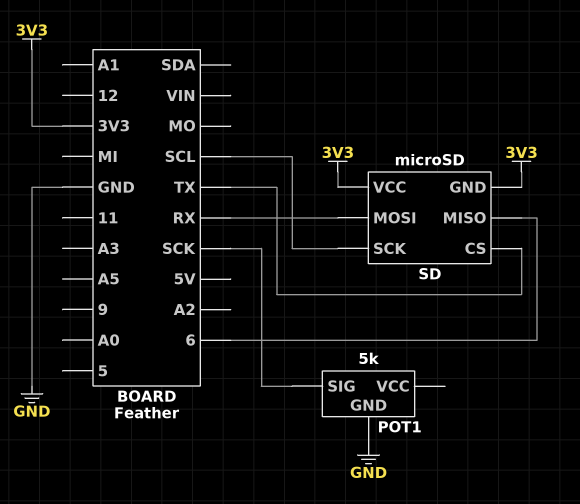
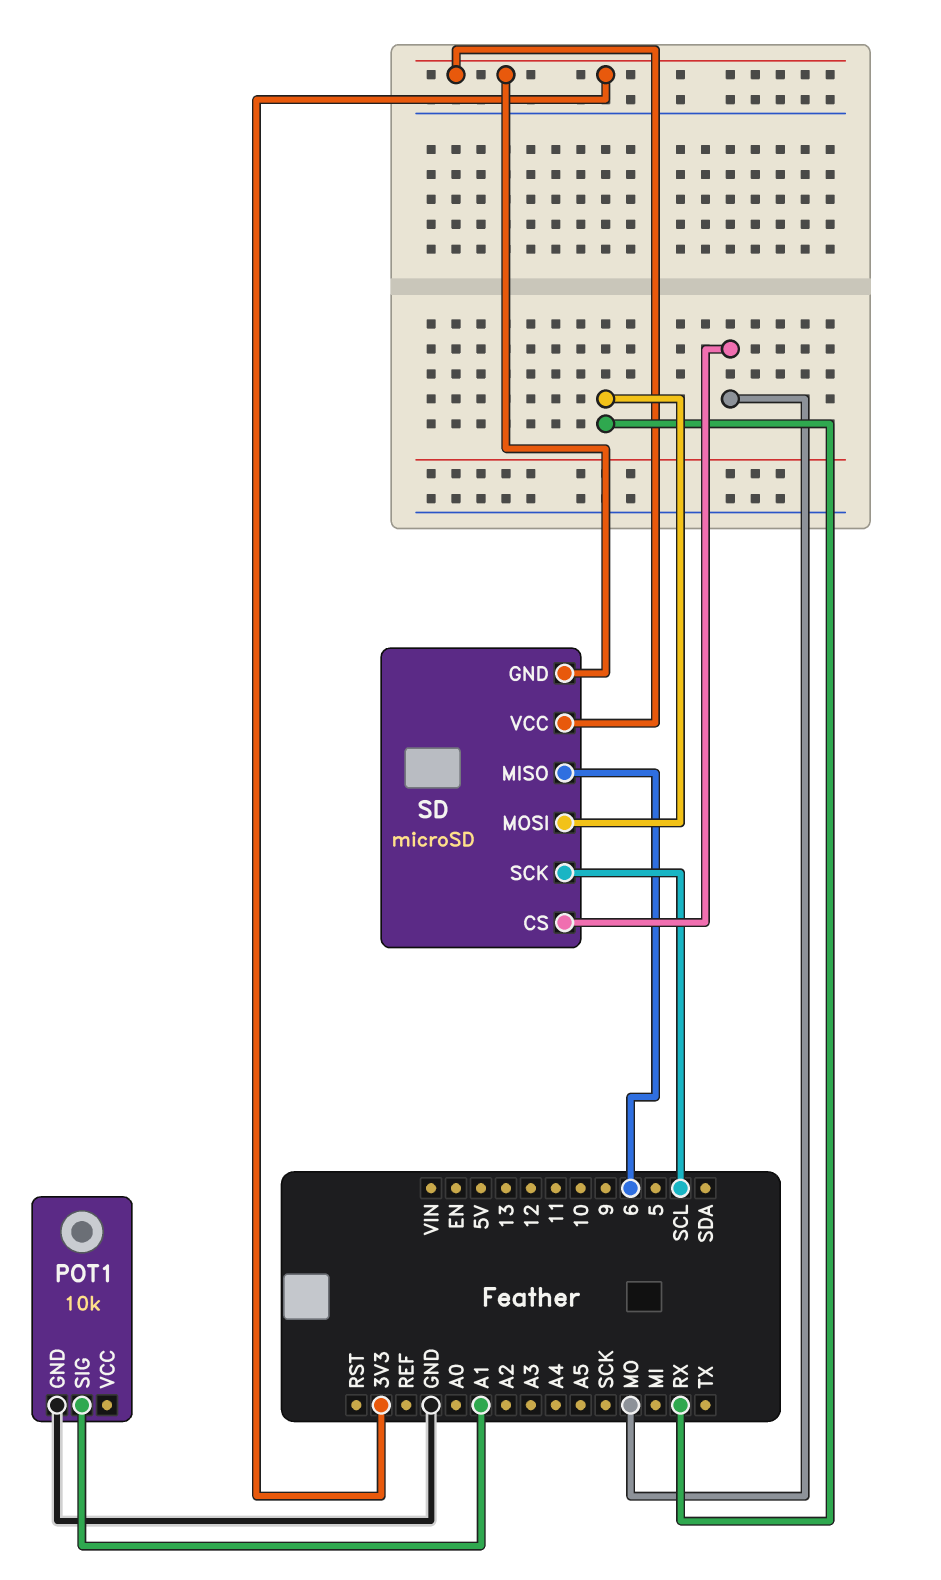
POT1: 5k -> 10k
POT1 pin SIG: SCK -> A1
SD pin CS: TX -> MO

